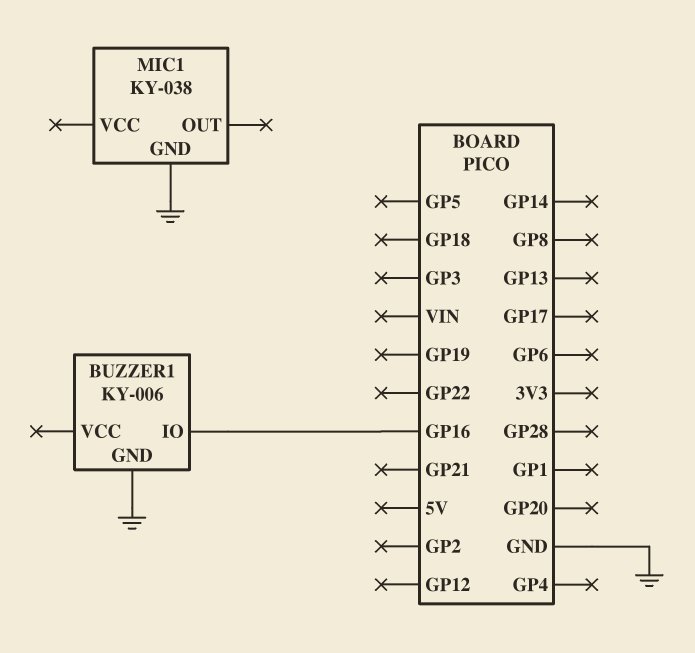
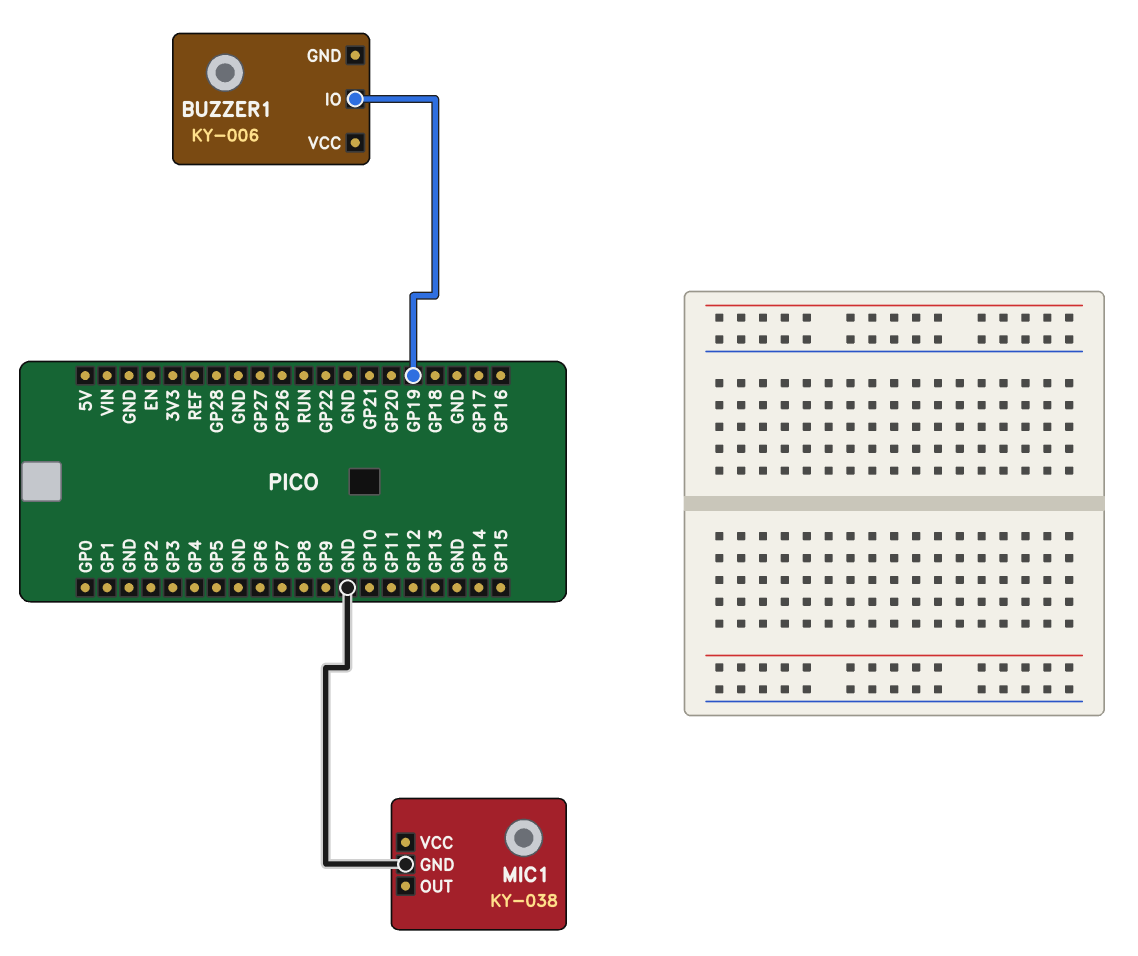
BUZZER1 pin GND: GND -> none
BUZZER1 pin IO: GP16 -> GP19

